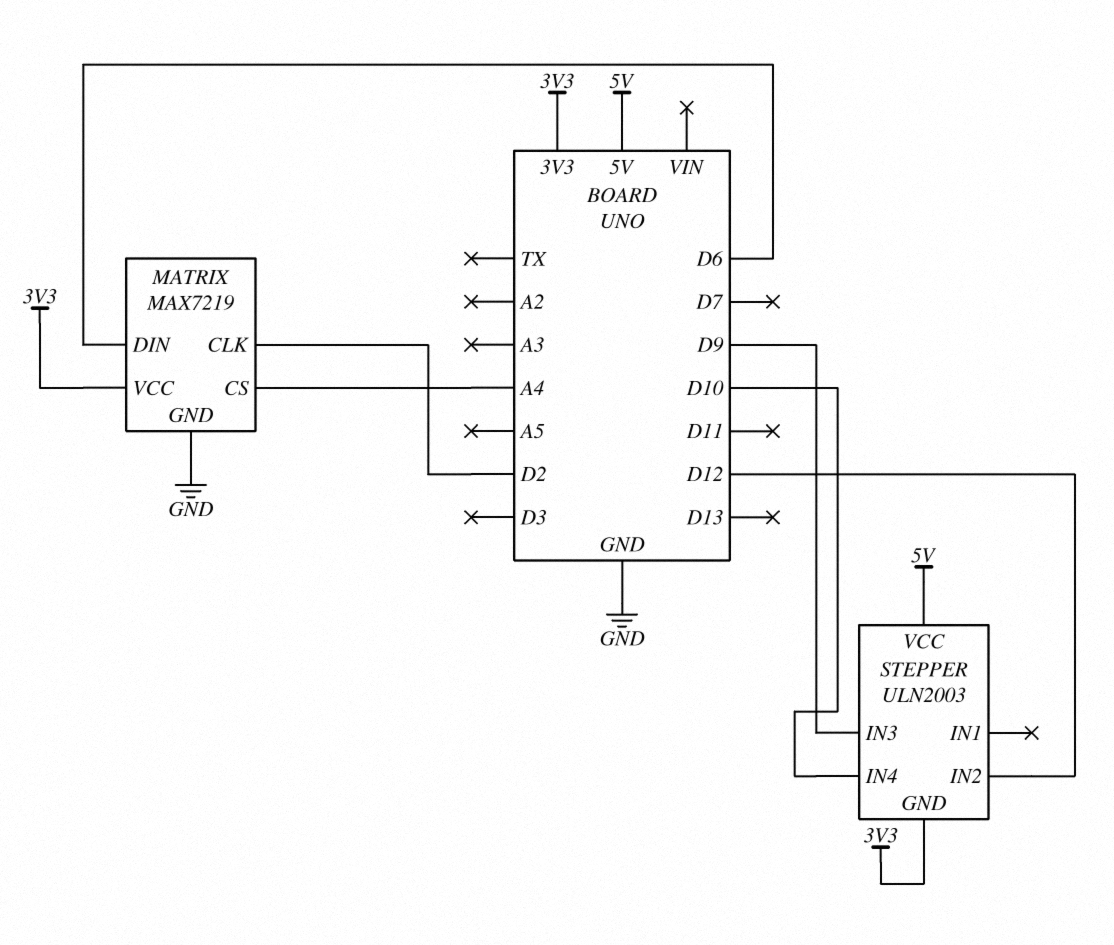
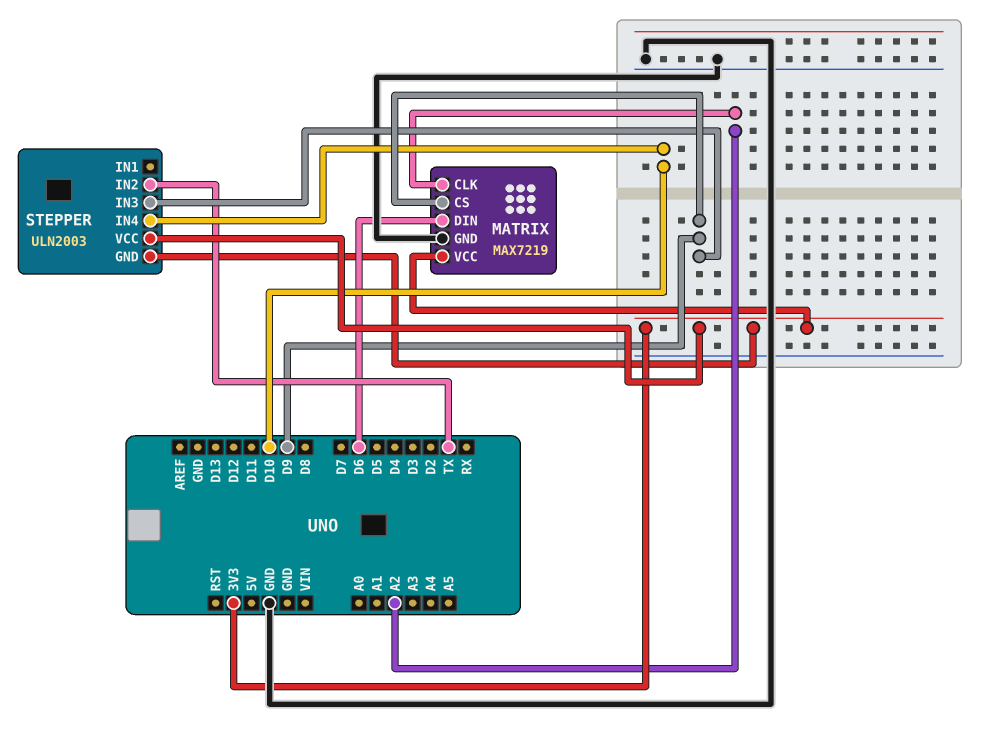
MATRIX pin CLK: D2 -> A2
MATRIX pin CS: A4 -> D9
STEPPER pin IN2: D12 -> TX
STEPPER pin VCC: 5V -> 3V3

